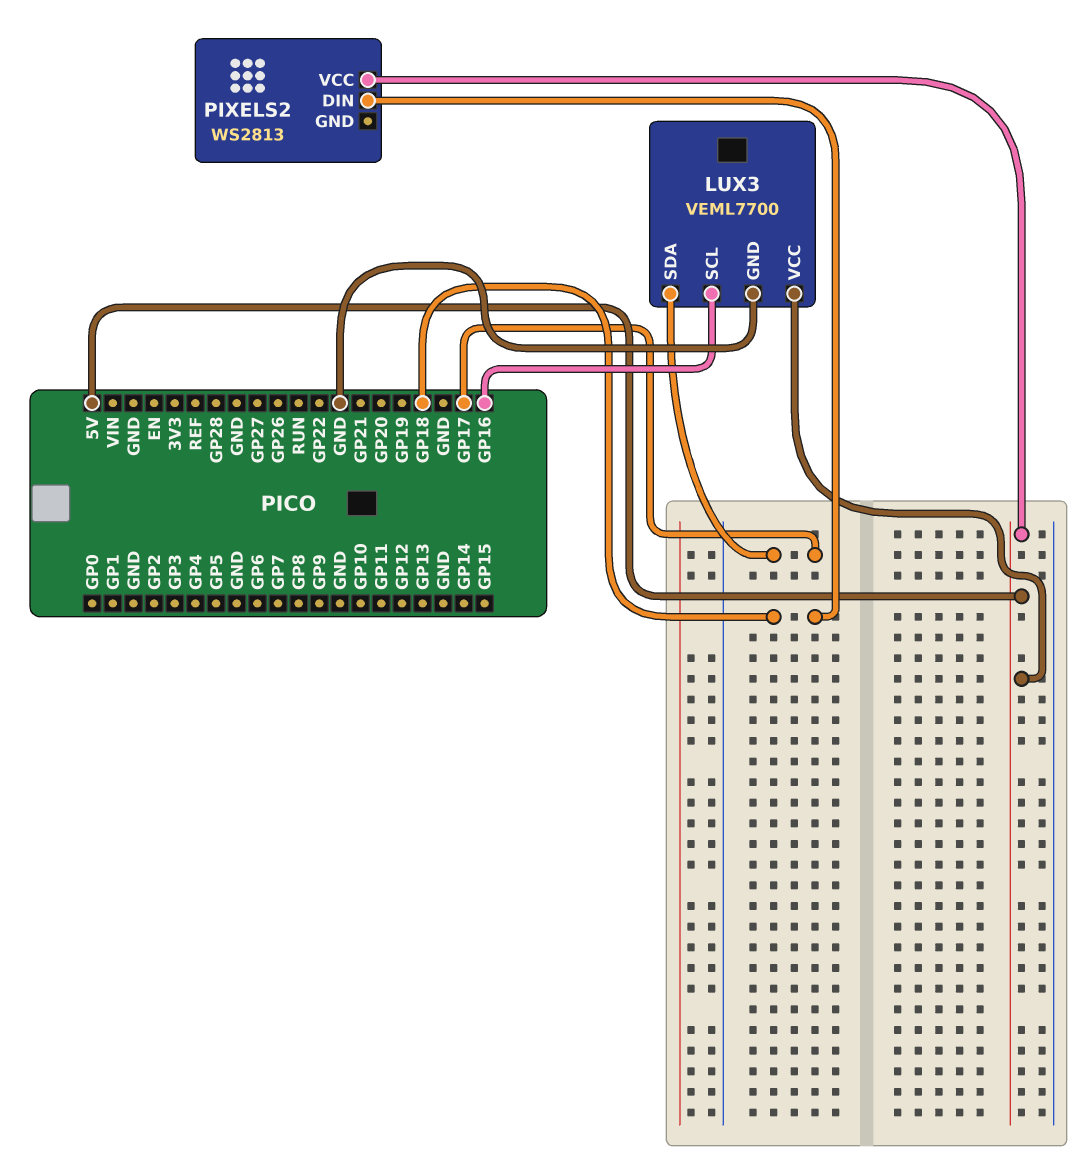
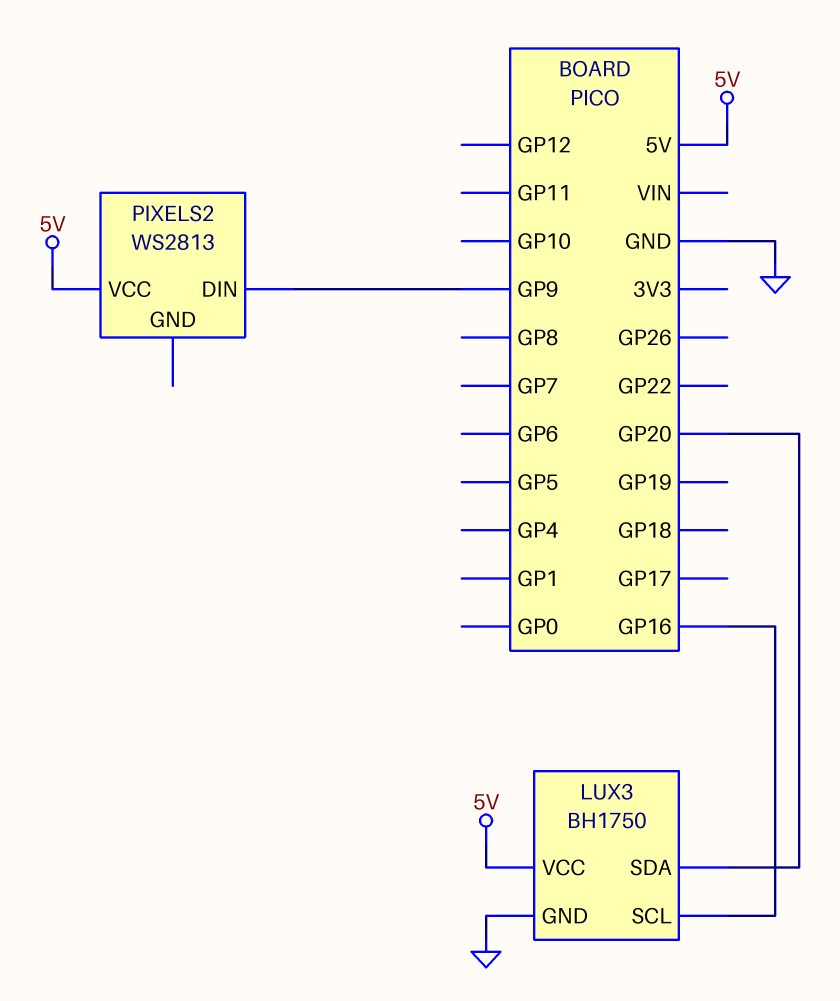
LUX3: VEML7700 -> BH1750
LUX3 pin SDA: GP17 -> GP20
PIXELS2 pin DIN: GP18 -> GP9

